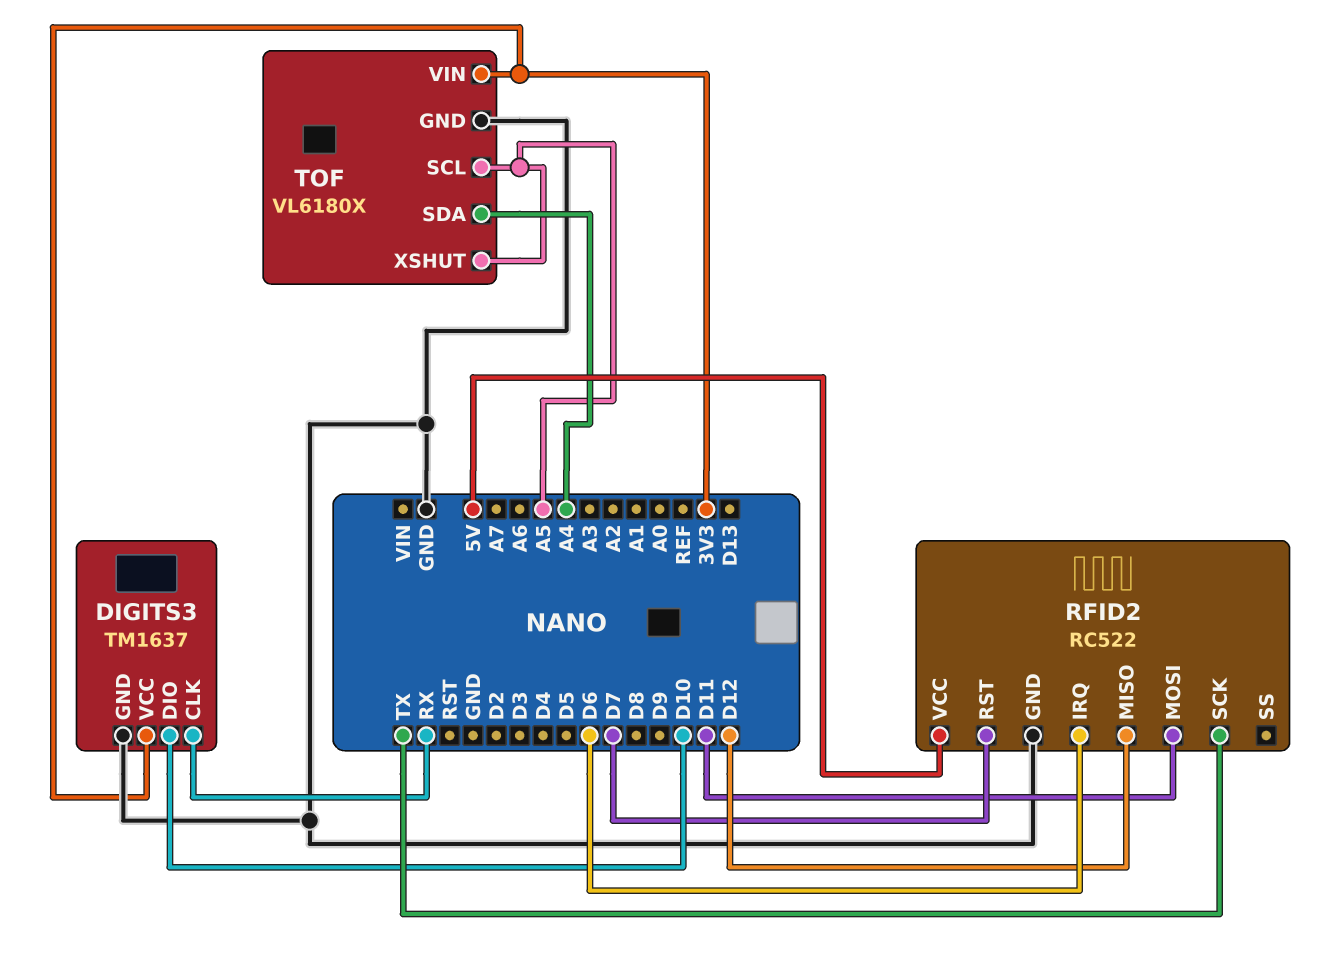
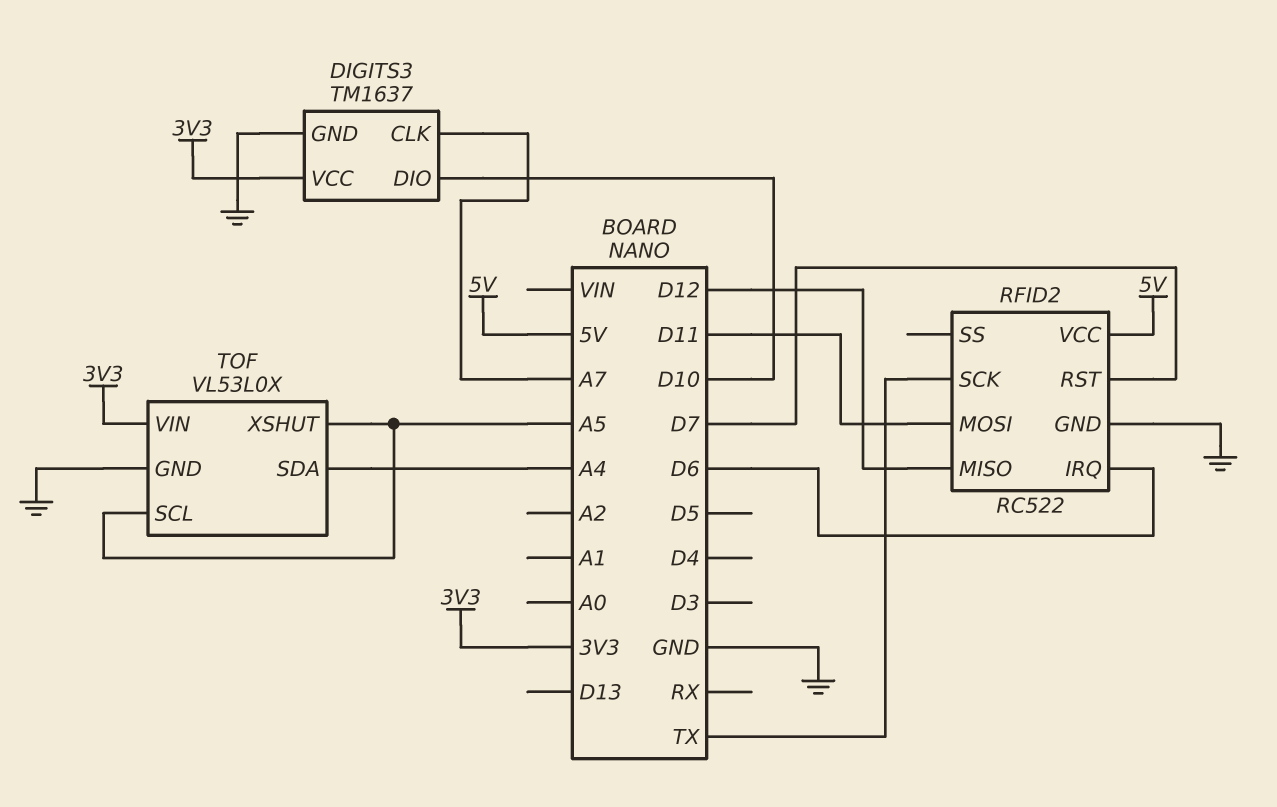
DIGITS3 pin CLK: RX -> A7
TOF: VL6180X -> VL53L0X

